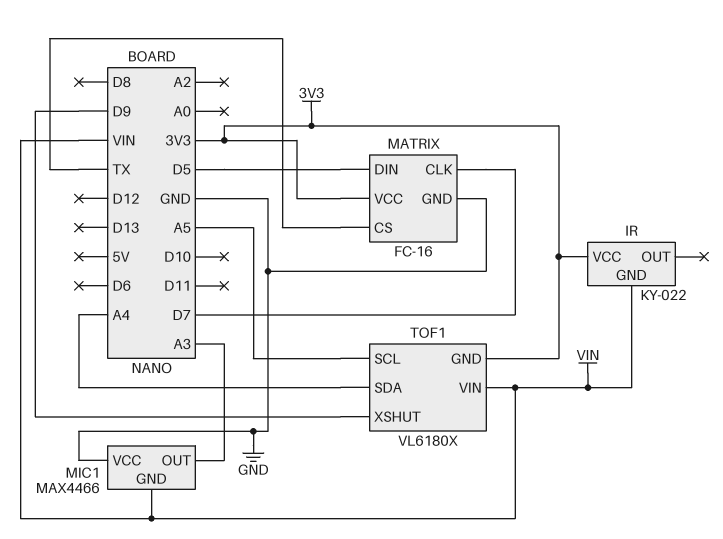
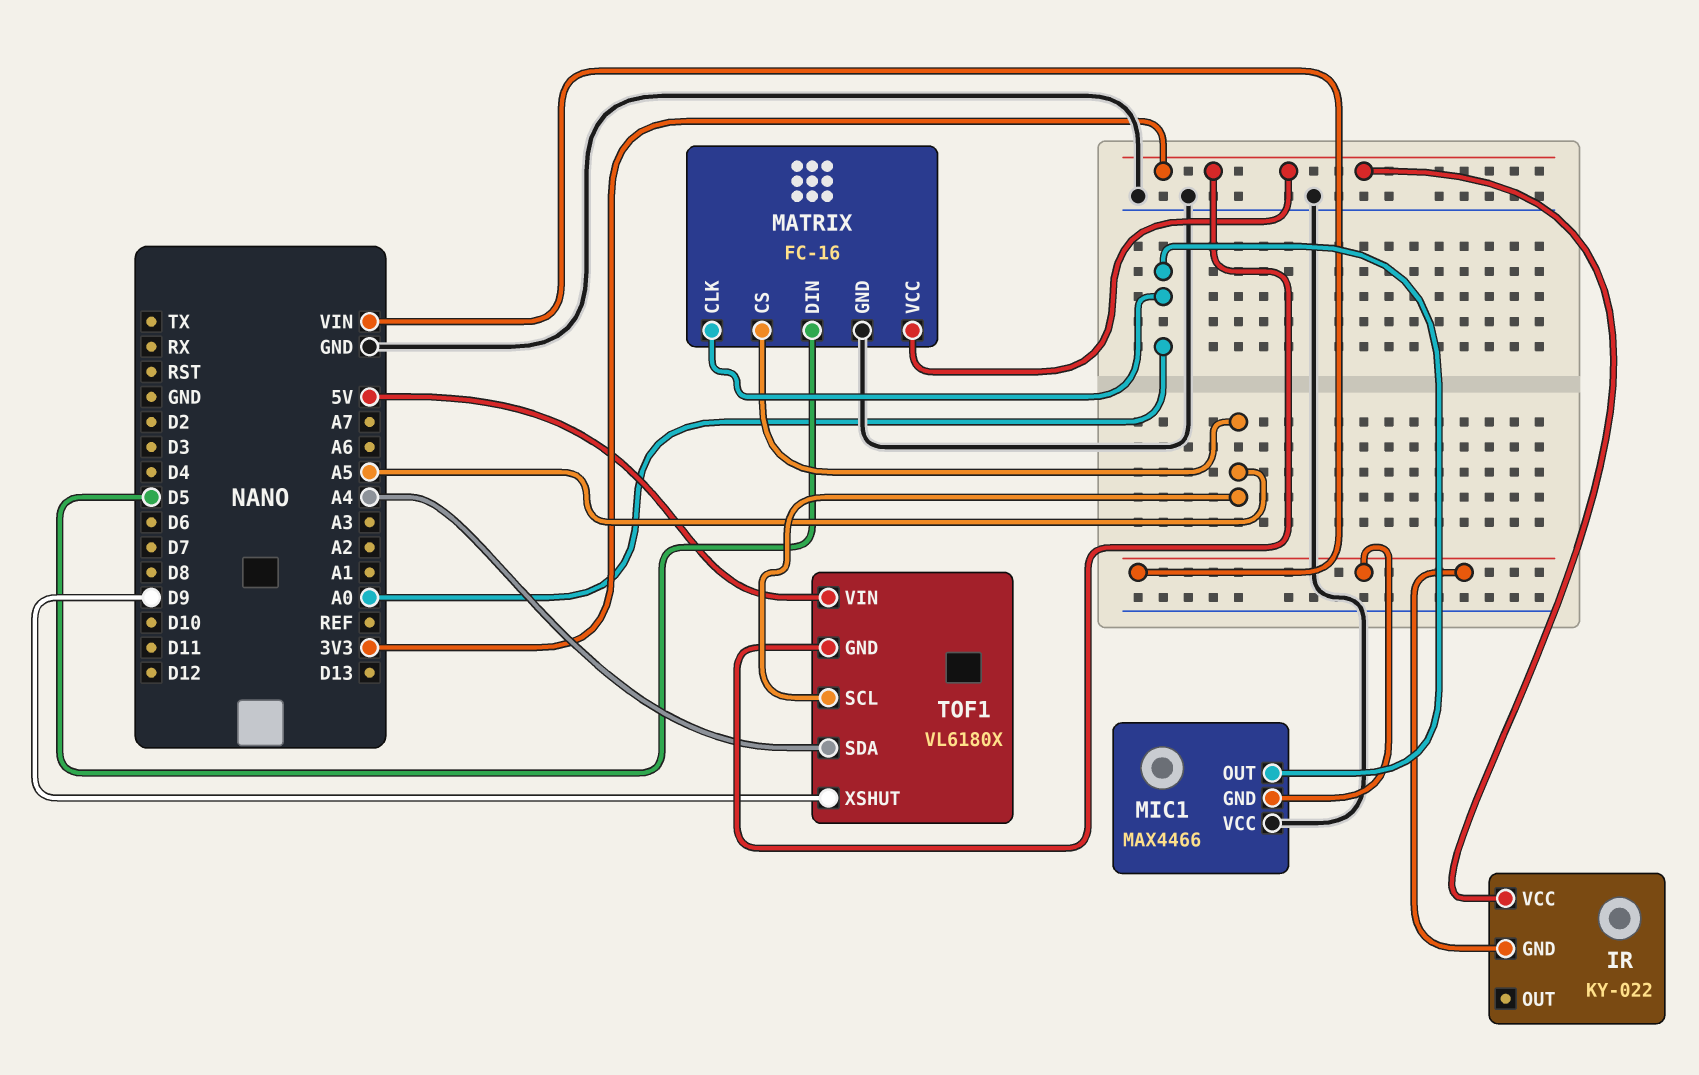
MATRIX pin CLK: D7 -> A0
MATRIX pin CS: TX -> A5
MIC1 pin OUT: A3 -> A0
TOF1 pin VIN: VIN -> 5V

